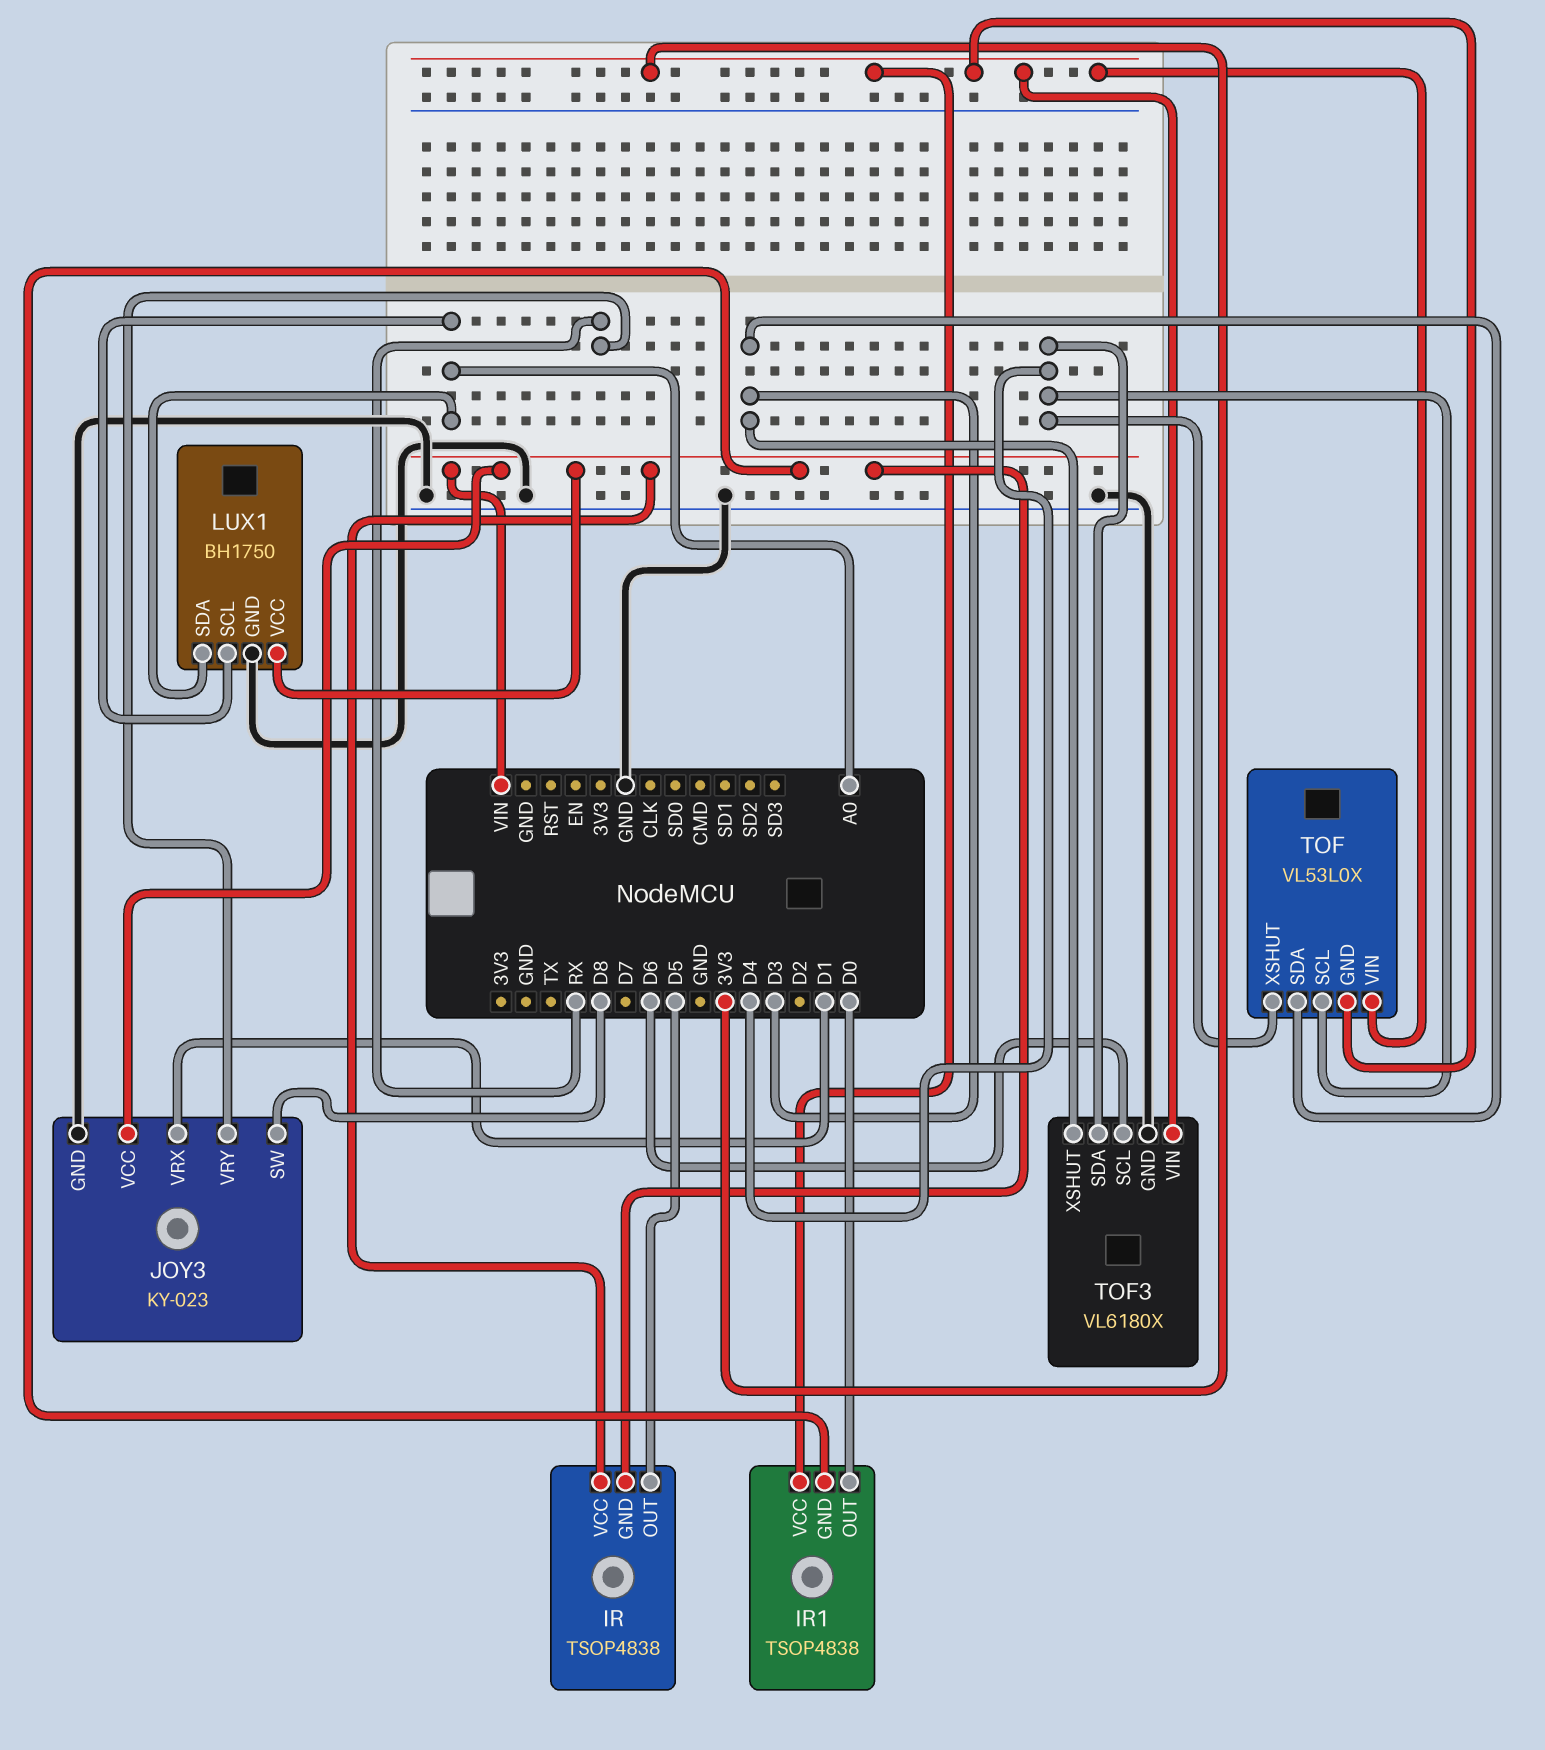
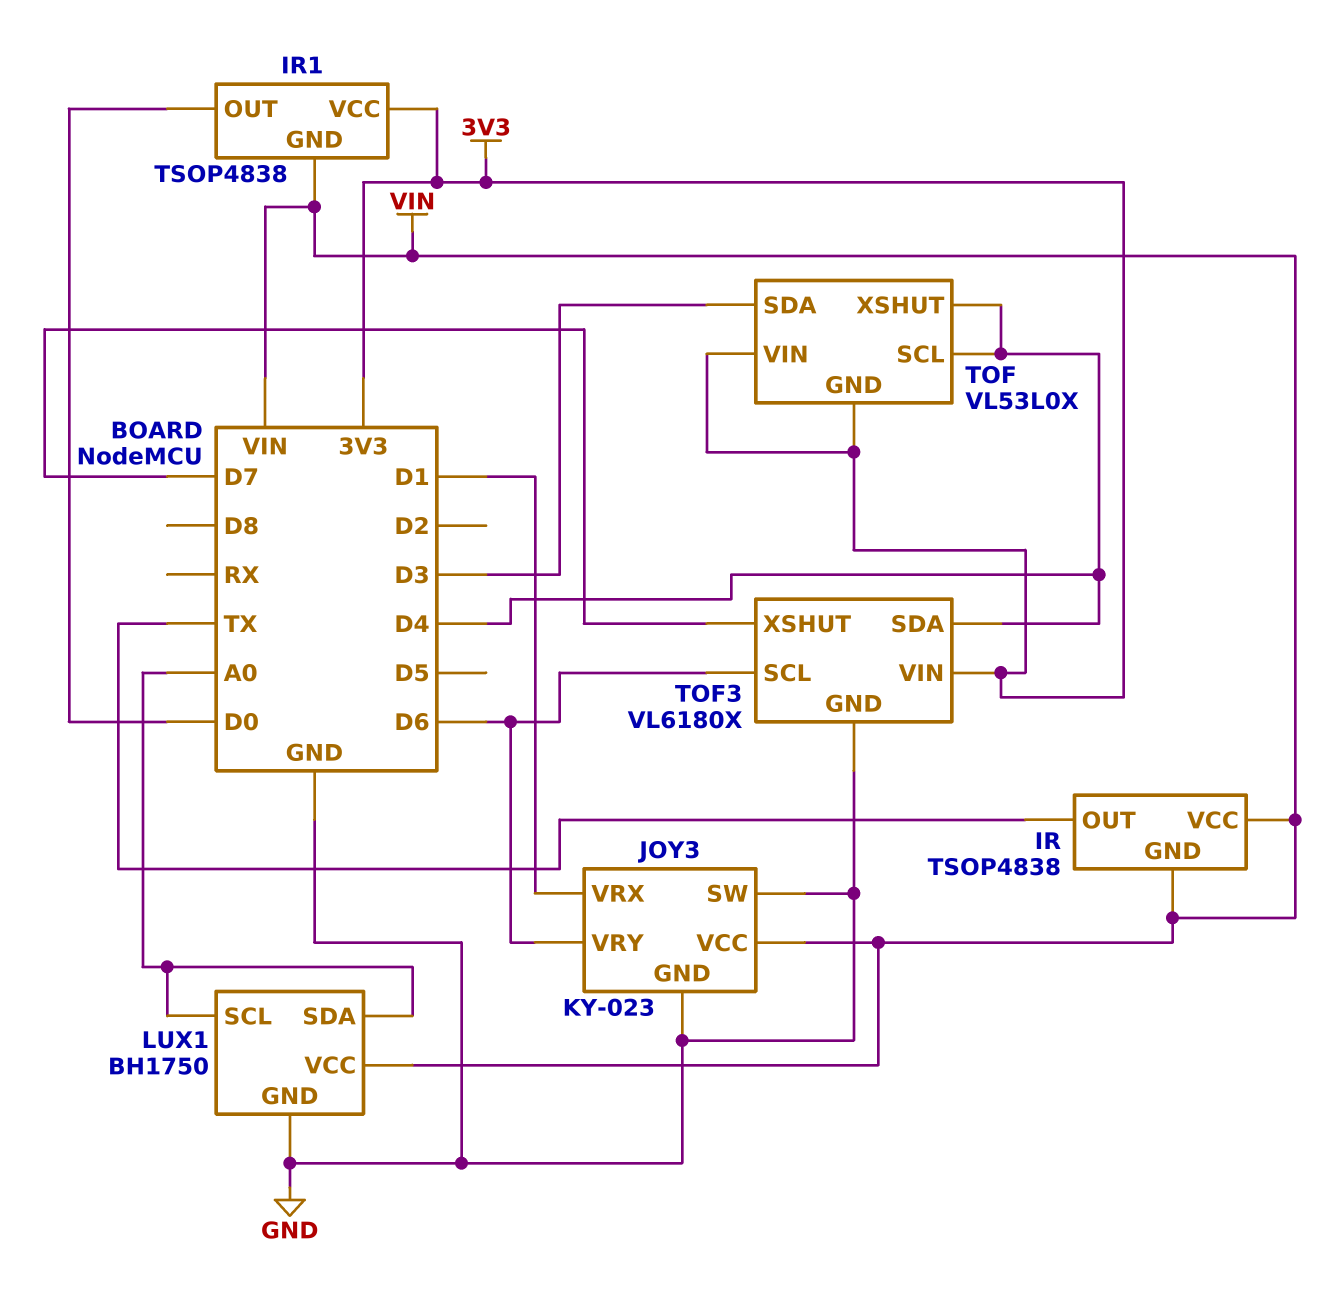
IR pin OUT: D5 -> TX
JOY3 pin SW: D8 -> GND
JOY3 pin VRY: RX -> D6
TOF3 pin XSHUT: D3 -> D7

